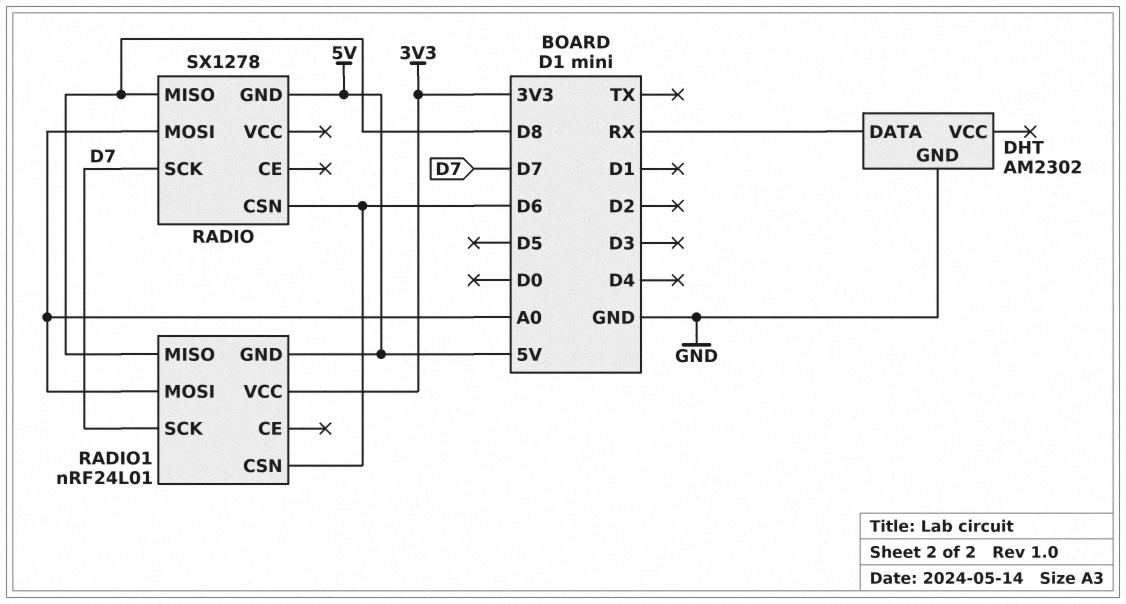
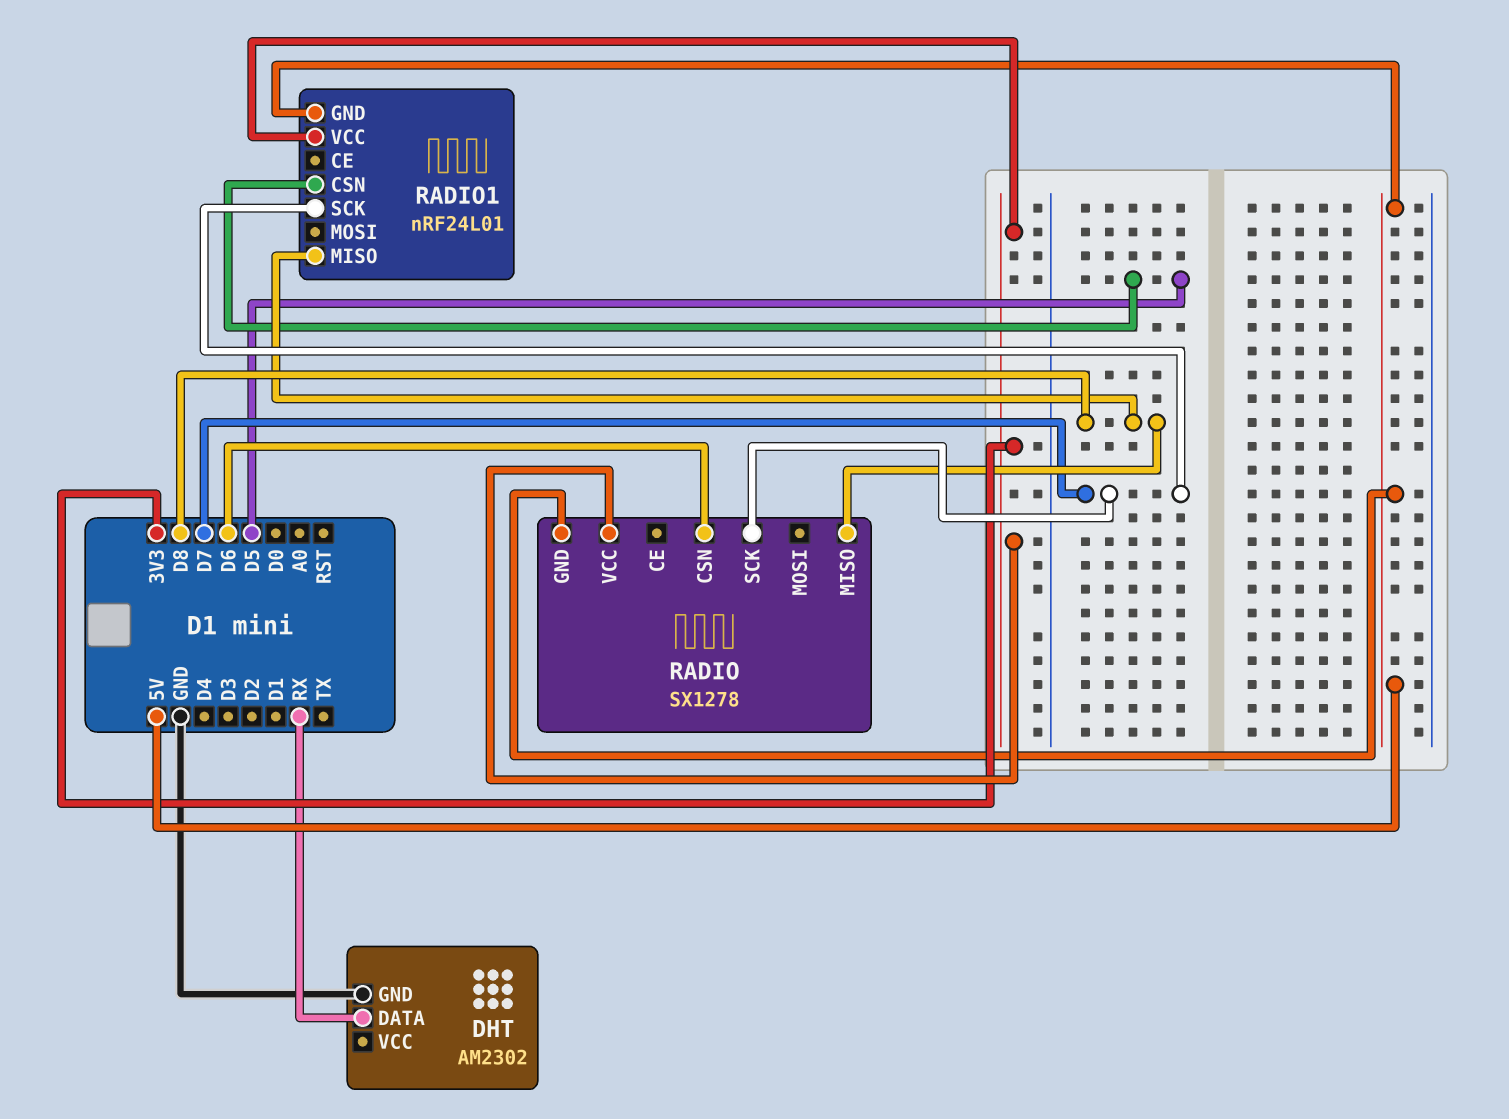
RADIO pin MOSI: A0 -> none
RADIO pin VCC: none -> 3V3
RADIO1 pin CSN: D6 -> D5
RADIO1 pin MOSI: A0 -> none

